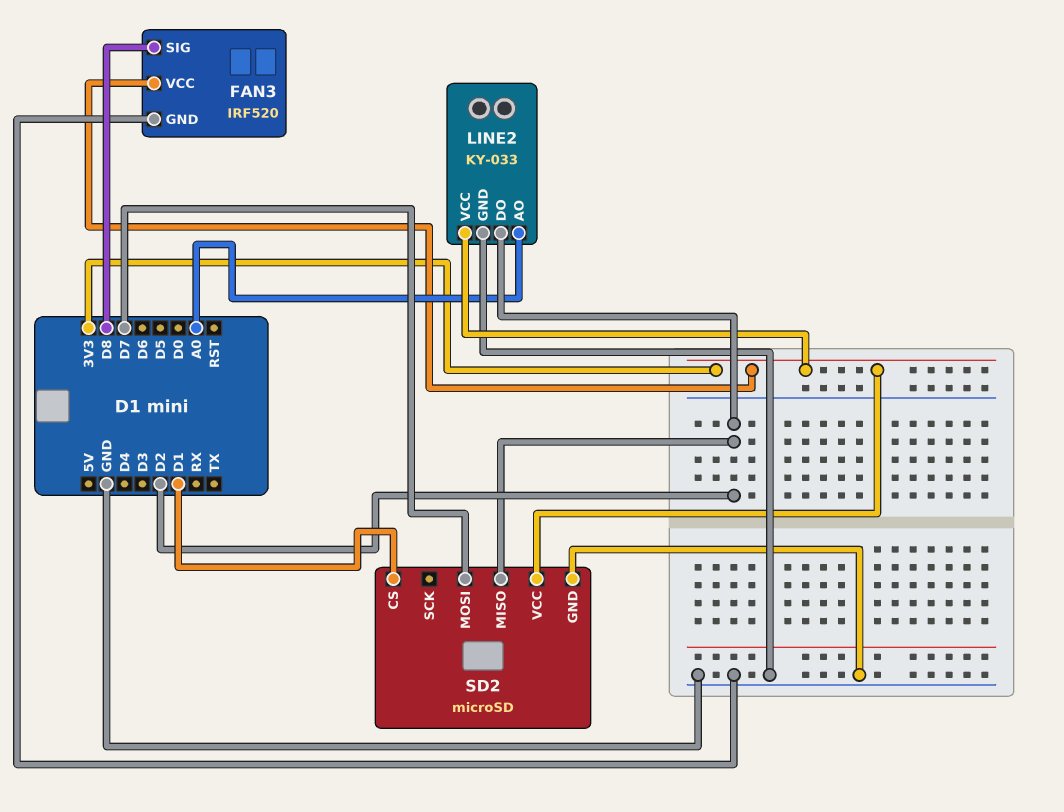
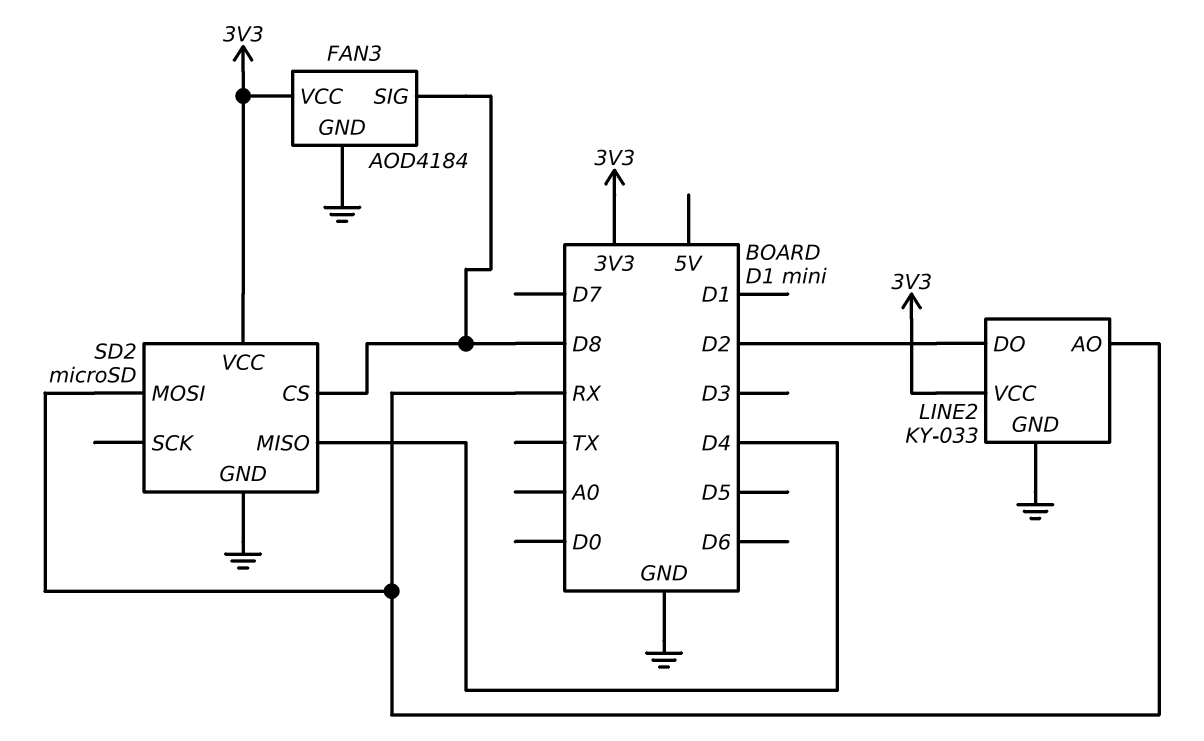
FAN3: IRF520 -> AOD4184
LINE2 pin AO: A0 -> RX
SD2 pin CS: D1 -> D8
SD2 pin MISO: D2 -> D4
SD2 pin MOSI: D7 -> RX

